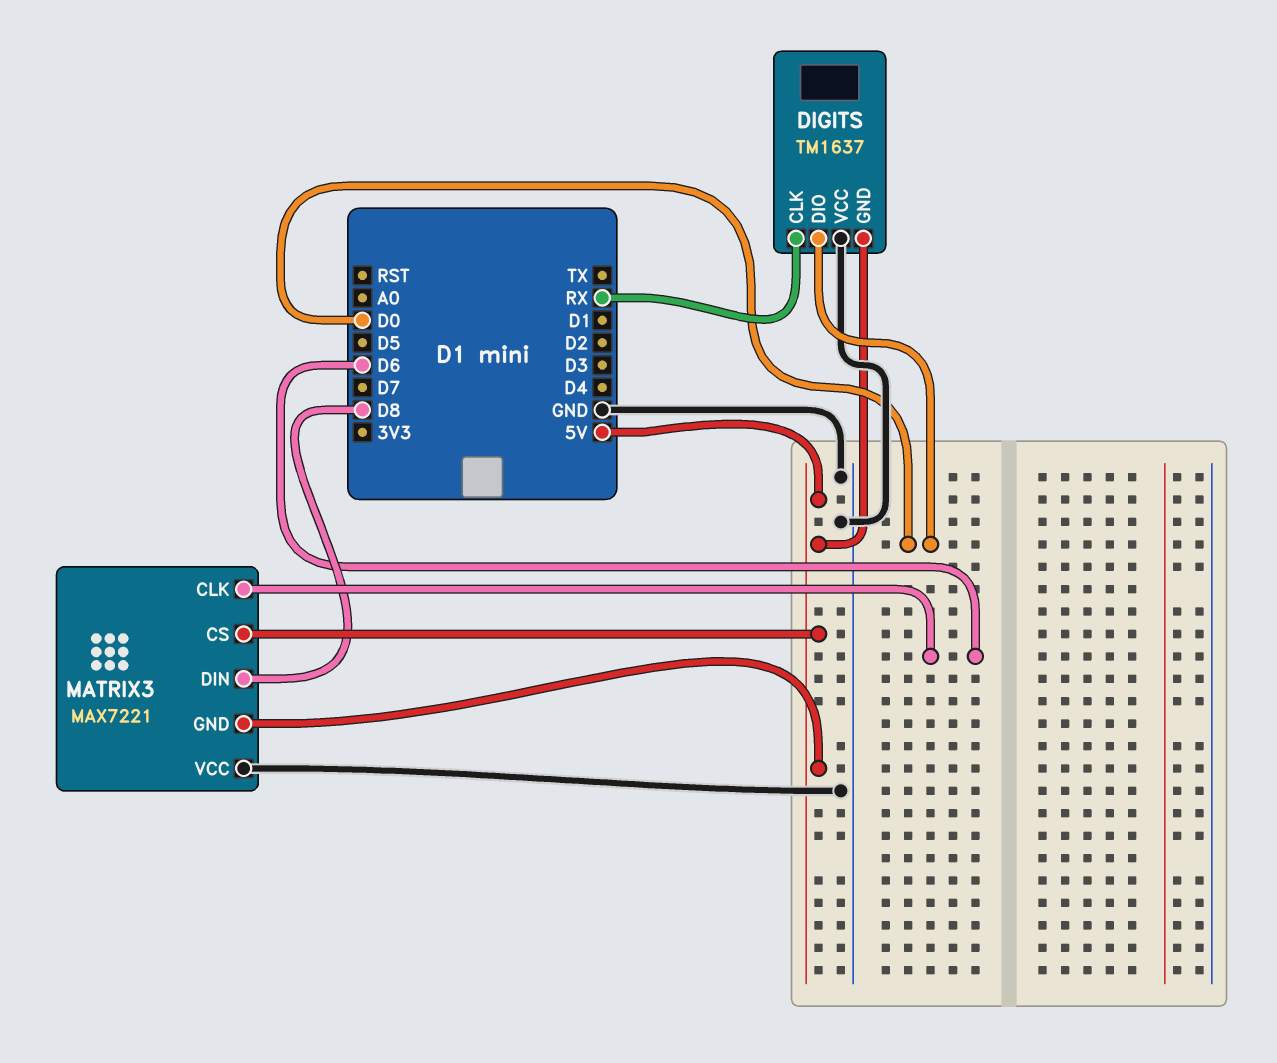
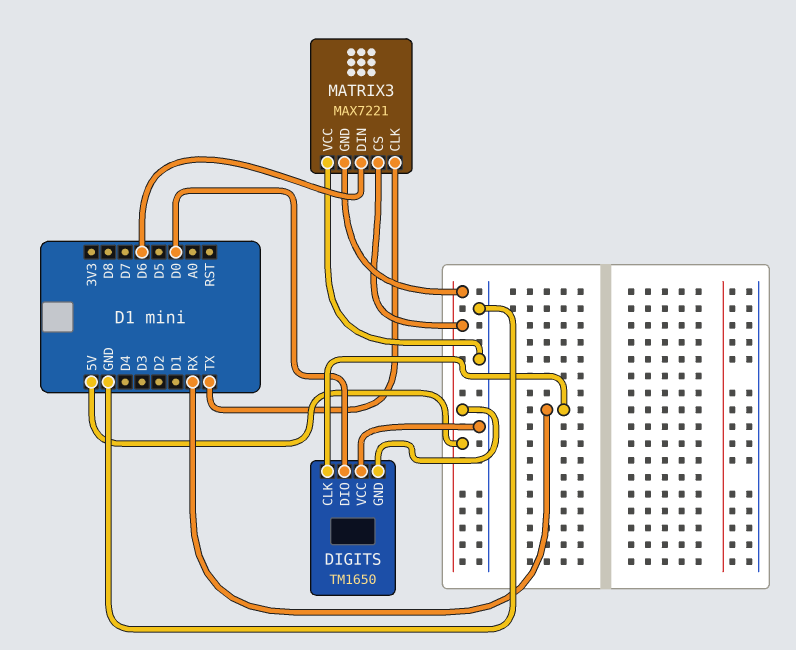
DIGITS: TM1637 -> TM1650
MATRIX3 pin CLK: D6 -> TX
MATRIX3 pin DIN: D8 -> D6

